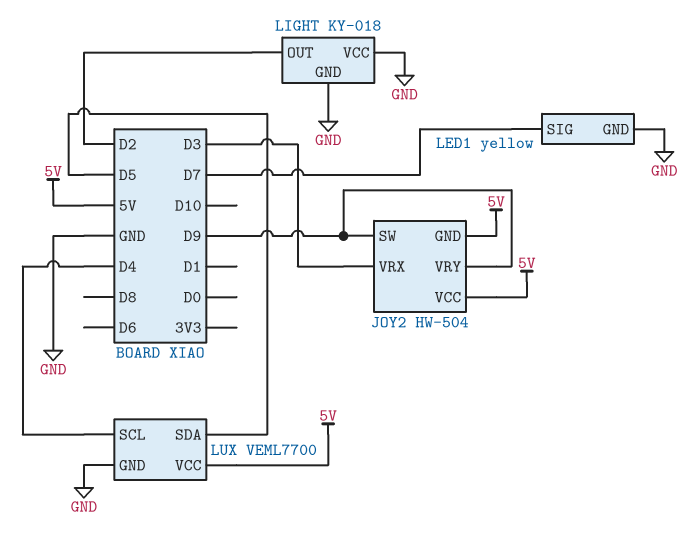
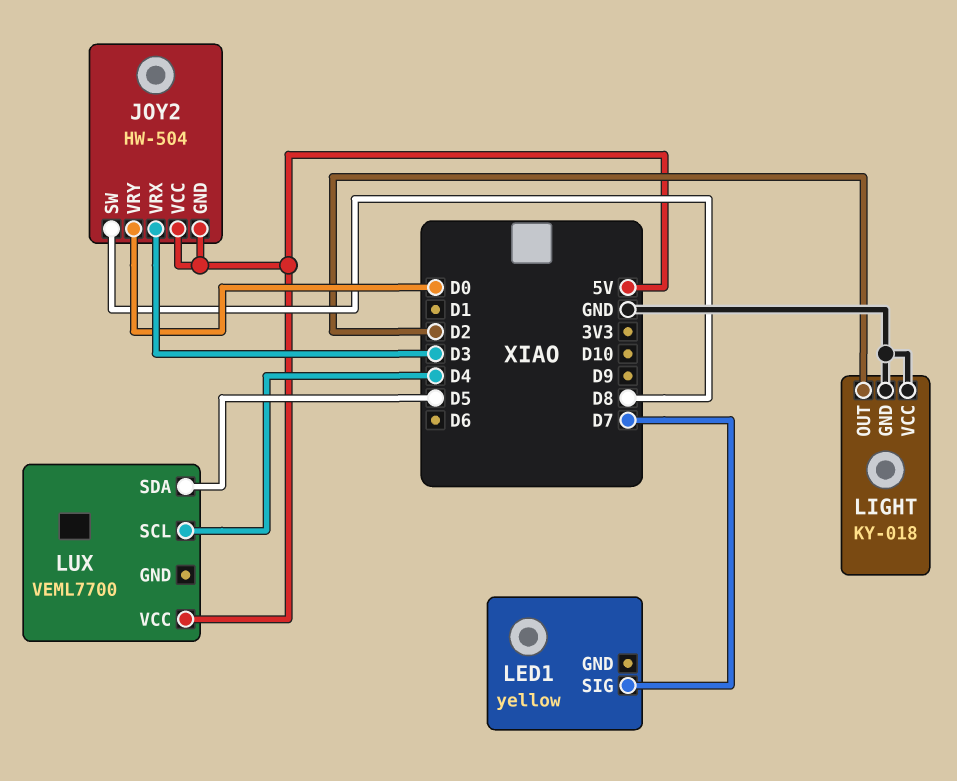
JOY2 pin SW: D9 -> D8
JOY2 pin VRY: D9 -> D0
LED1 pin GND: GND -> none
LUX pin GND: GND -> none

